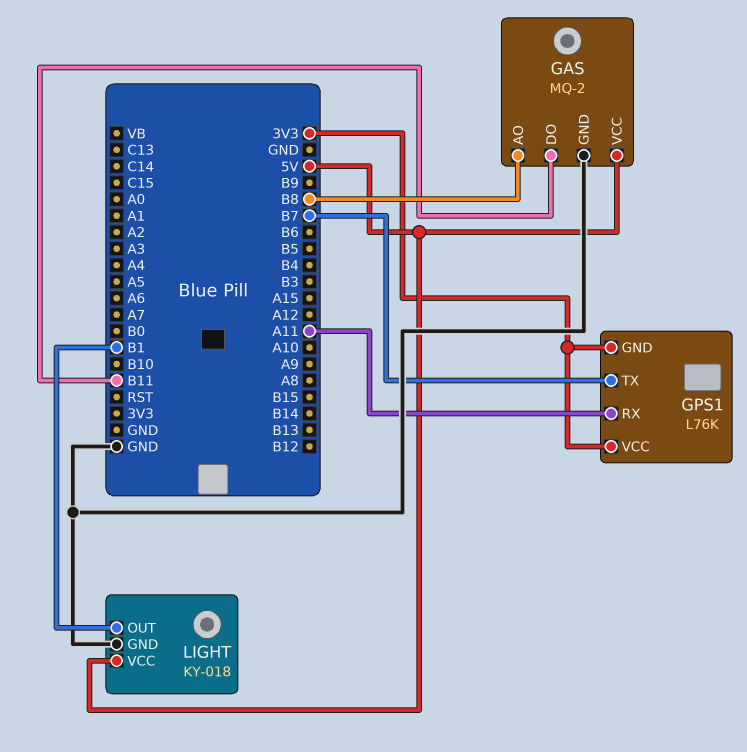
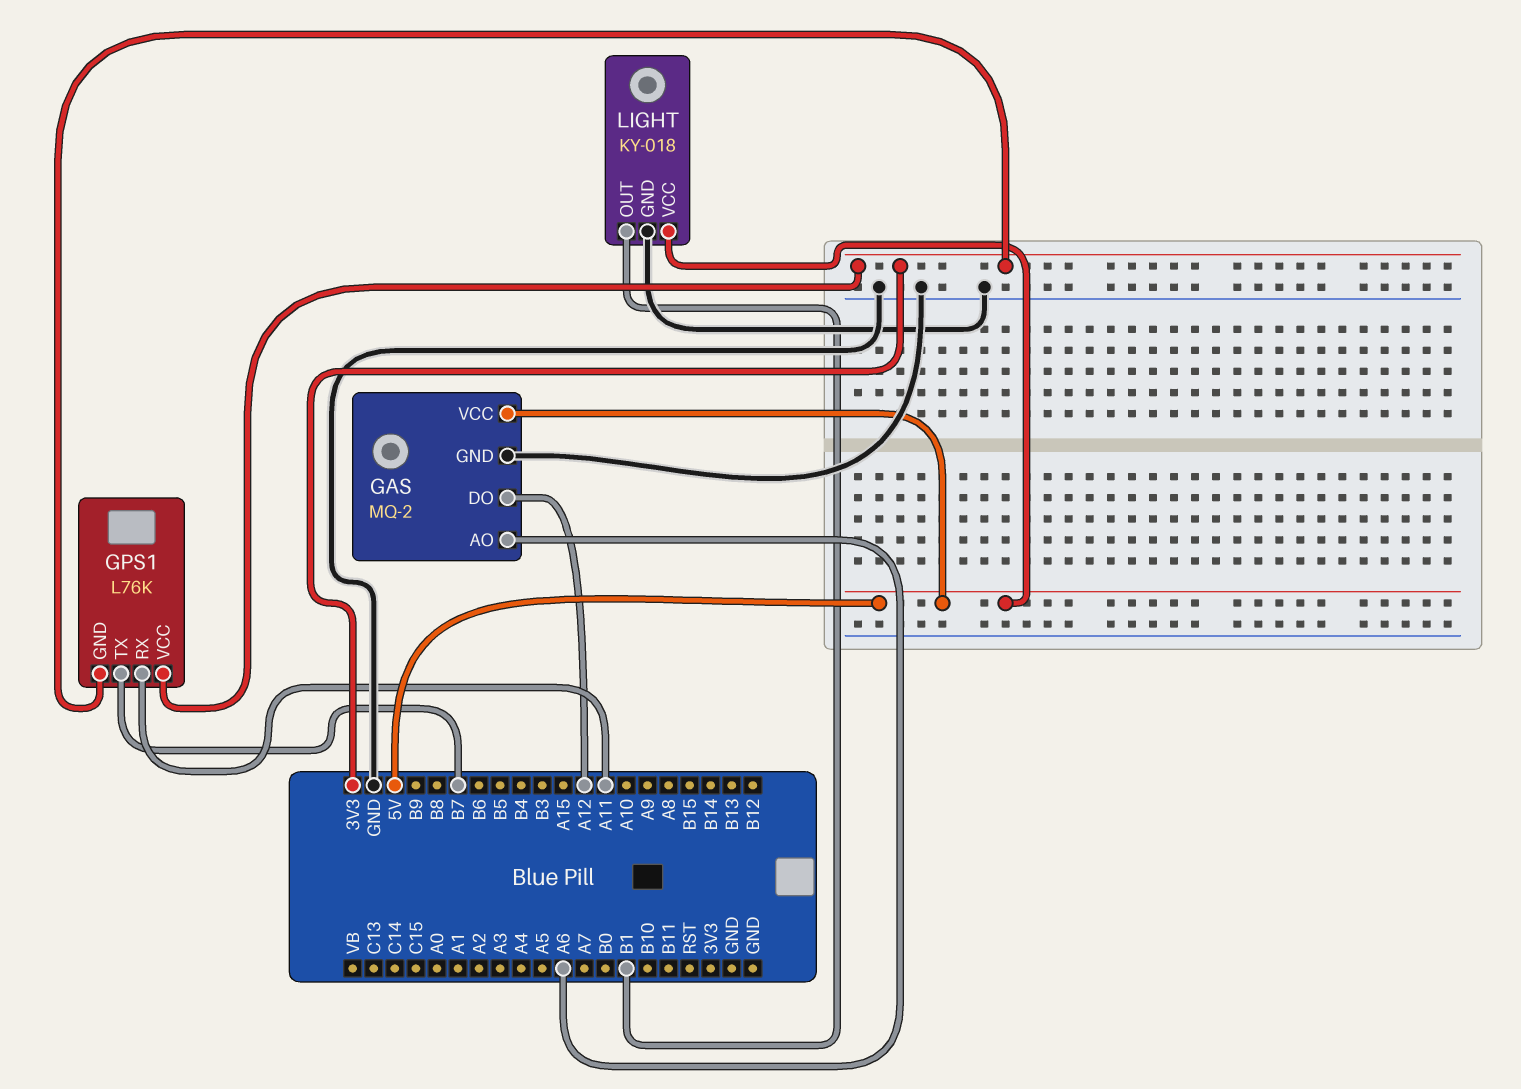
GAS pin AO: B8 -> A6
GAS pin DO: B11 -> A12

